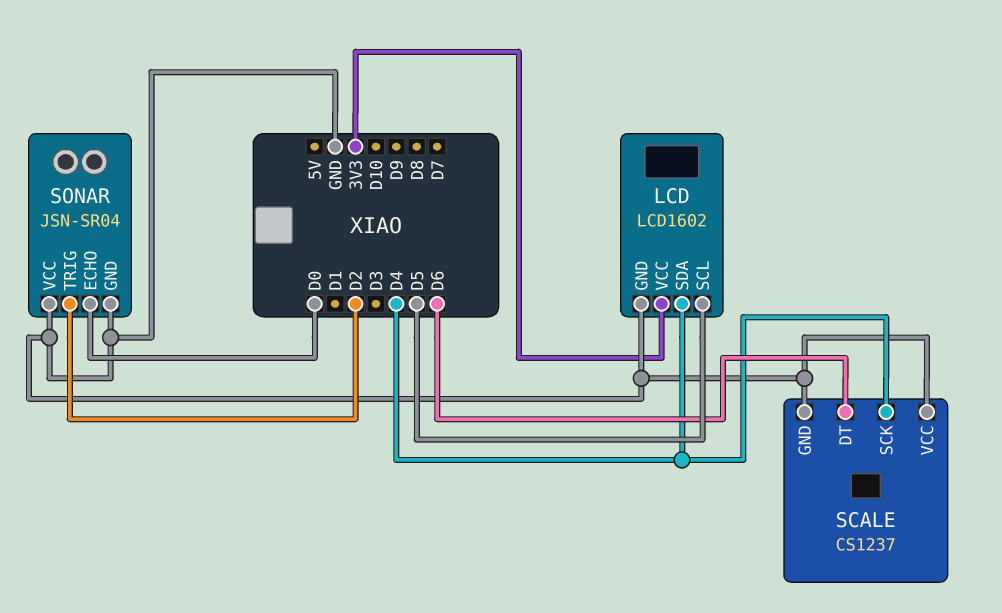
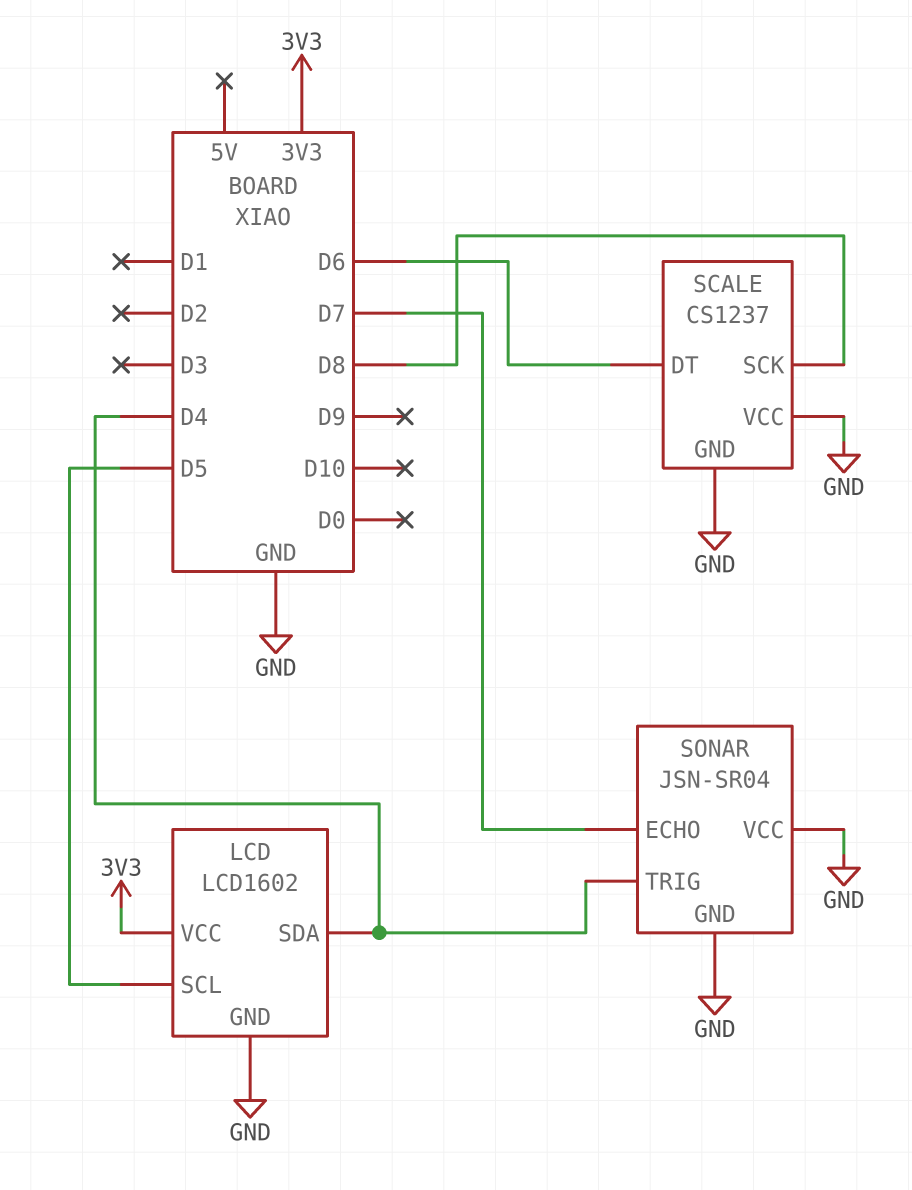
SCALE pin SCK: D4 -> D8
SONAR pin ECHO: D0 -> D7
SONAR pin TRIG: D2 -> D4

